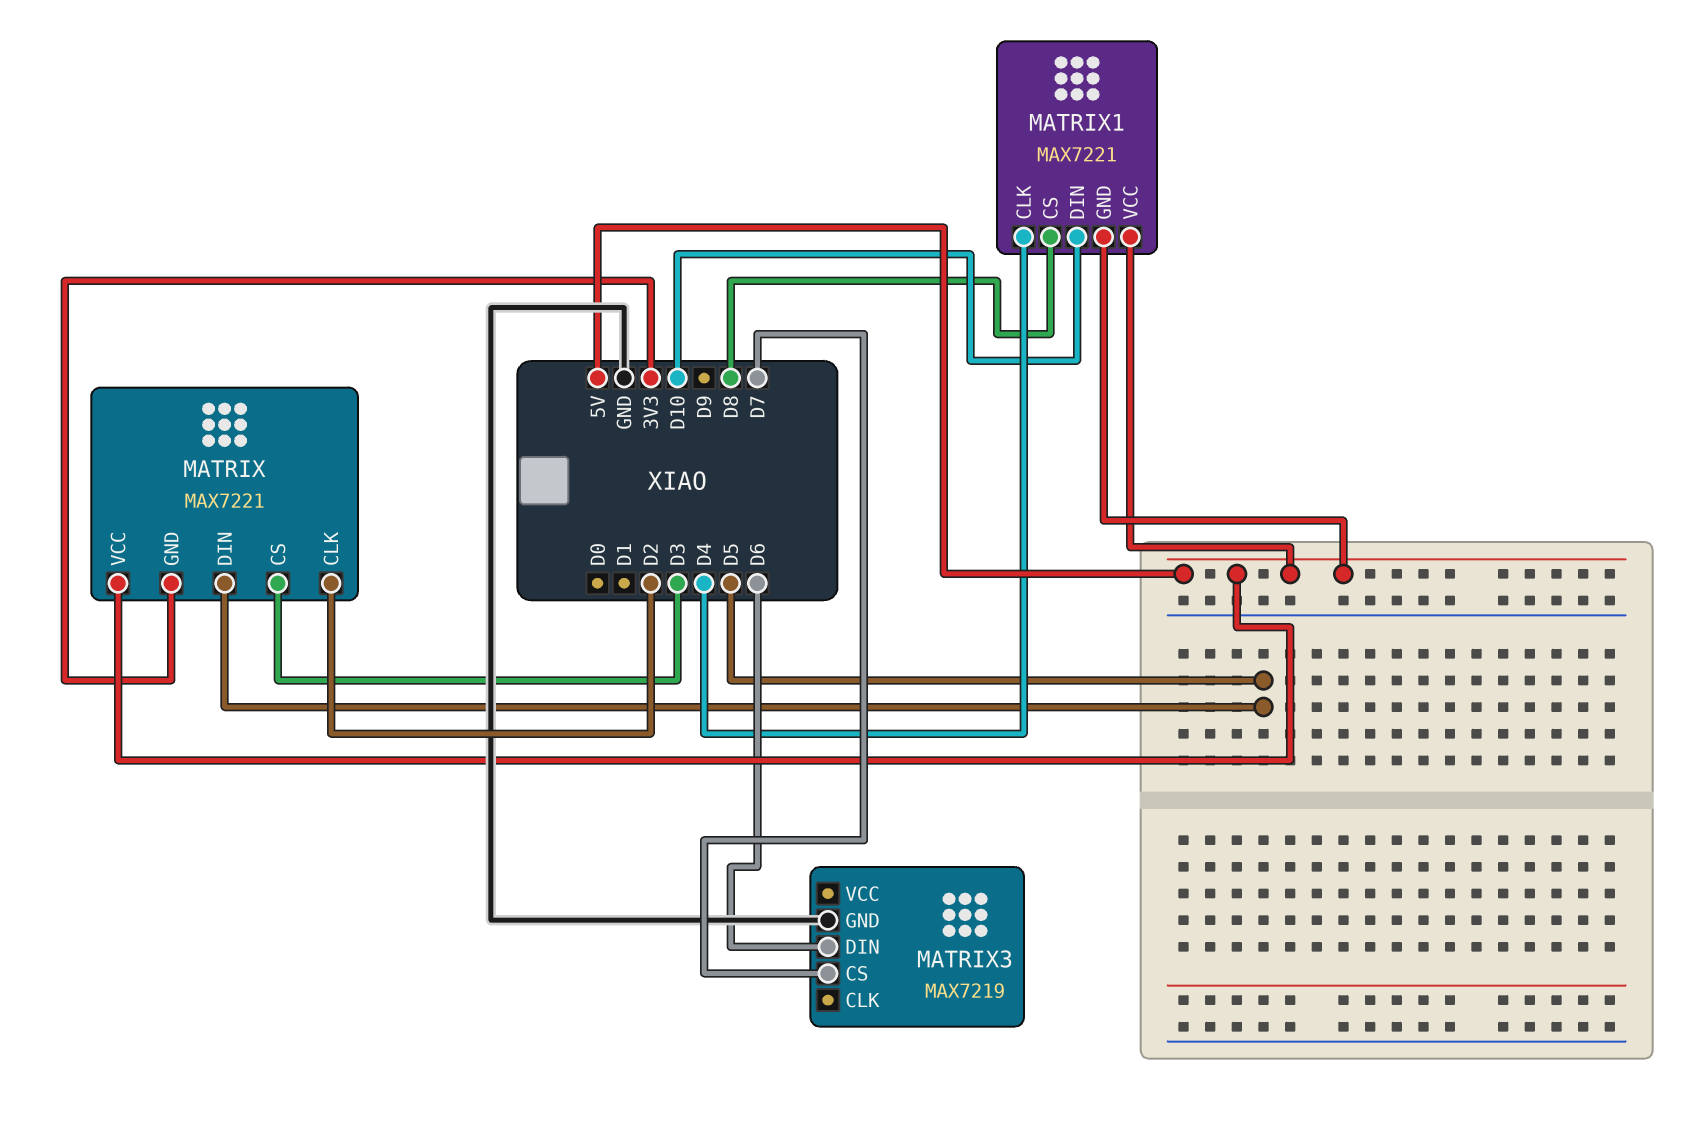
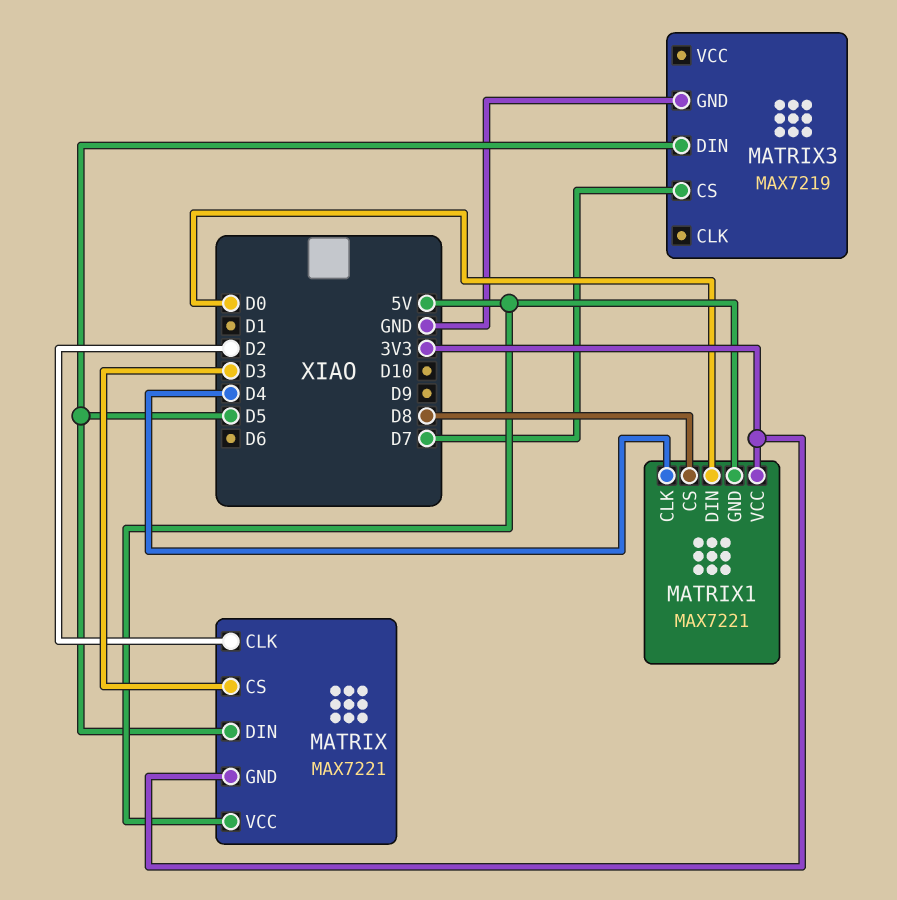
MATRIX1 pin DIN: D10 -> D0
MATRIX1 pin VCC: 5V -> 3V3
MATRIX3 pin DIN: D6 -> D5

